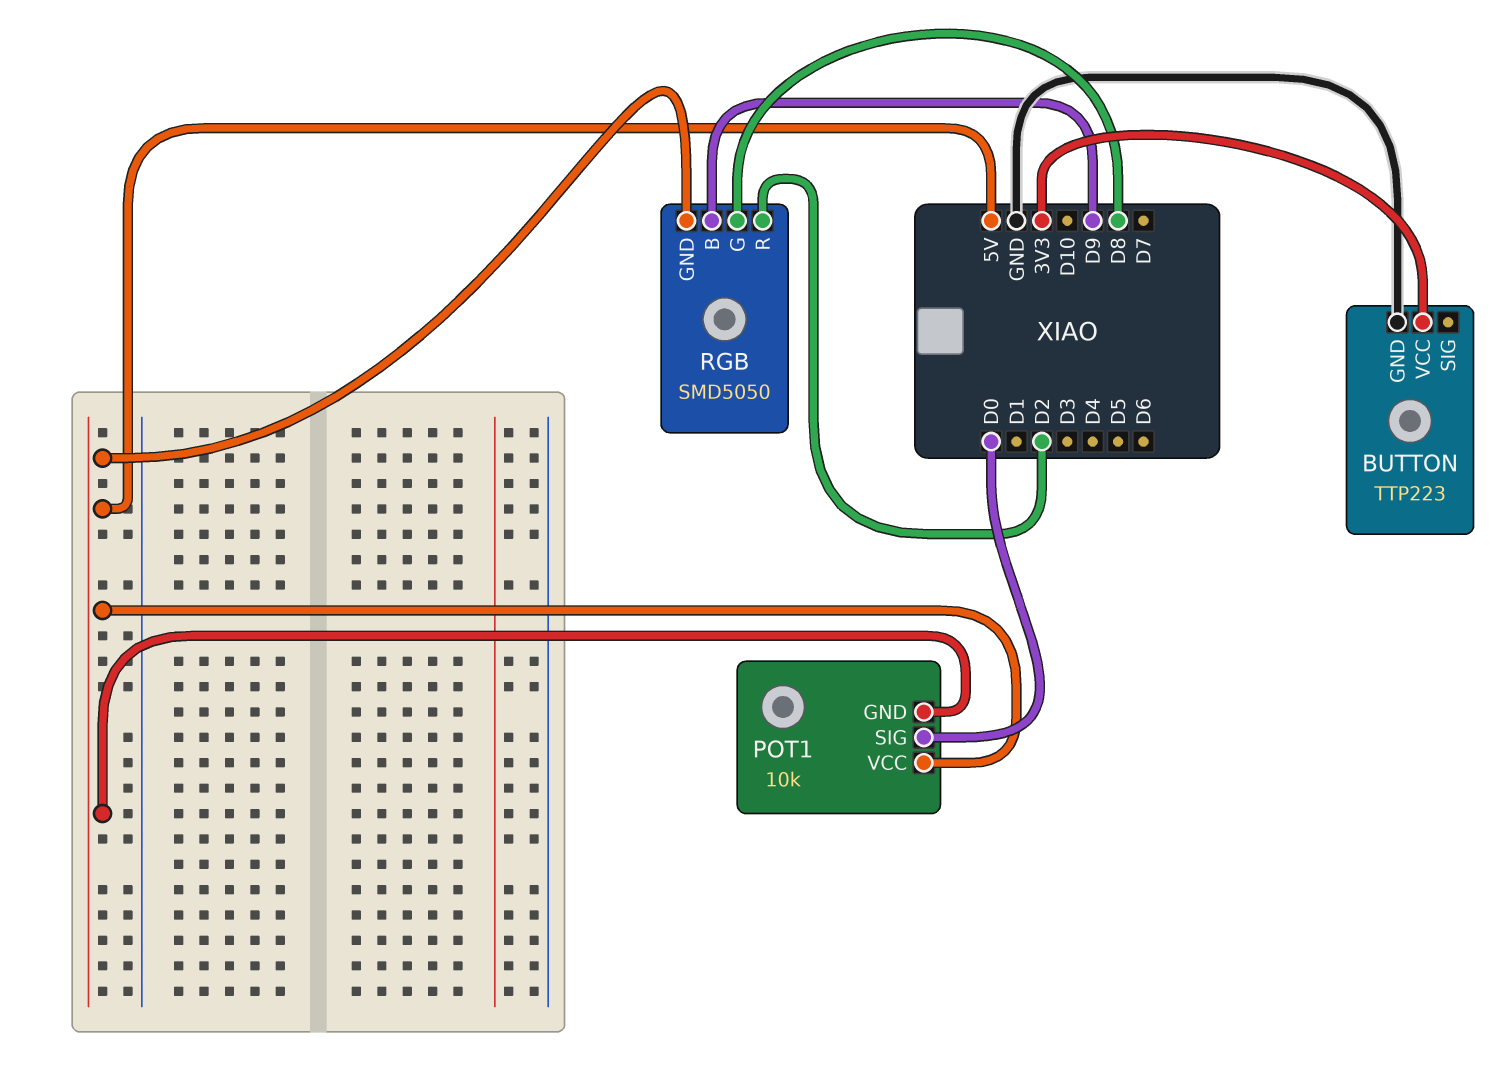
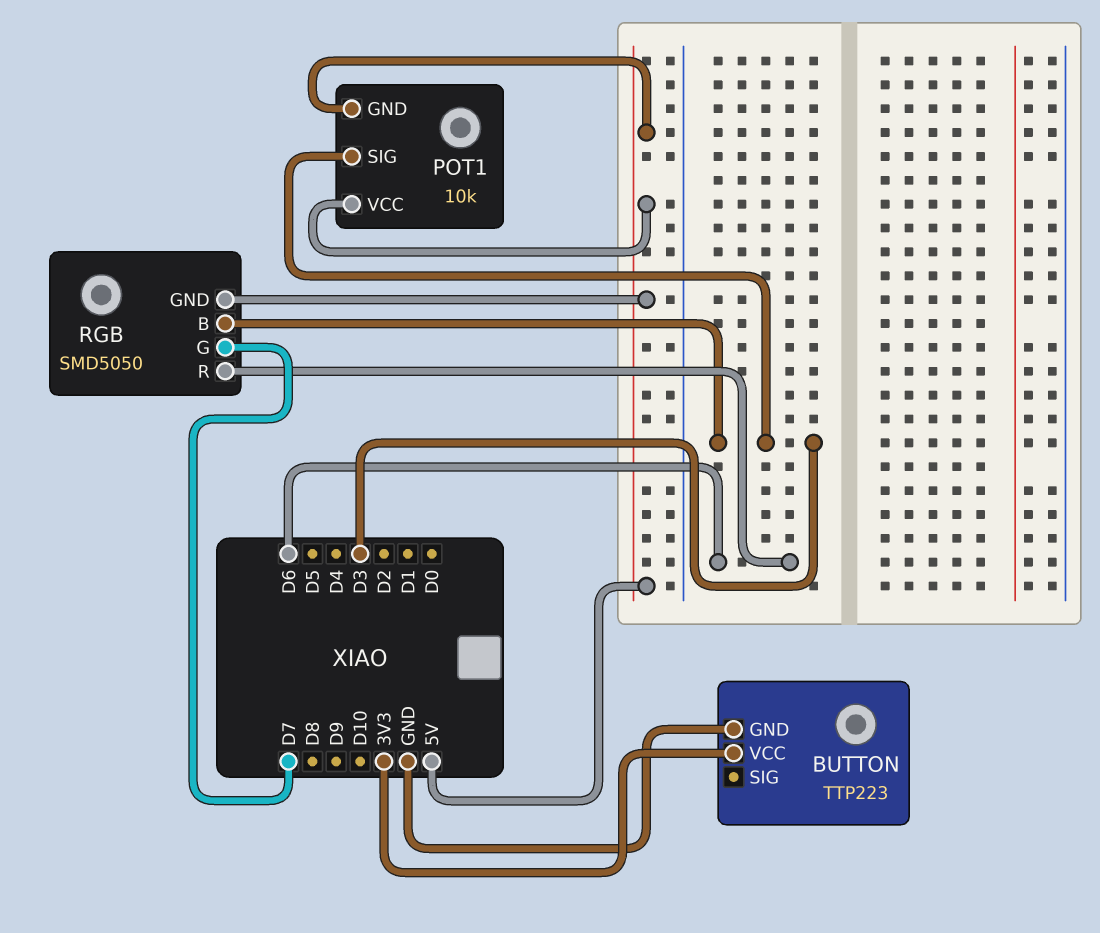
POT1 pin SIG: D0 -> D3
RGB pin B: D9 -> D3
RGB pin G: D8 -> D7
RGB pin R: D2 -> D6

